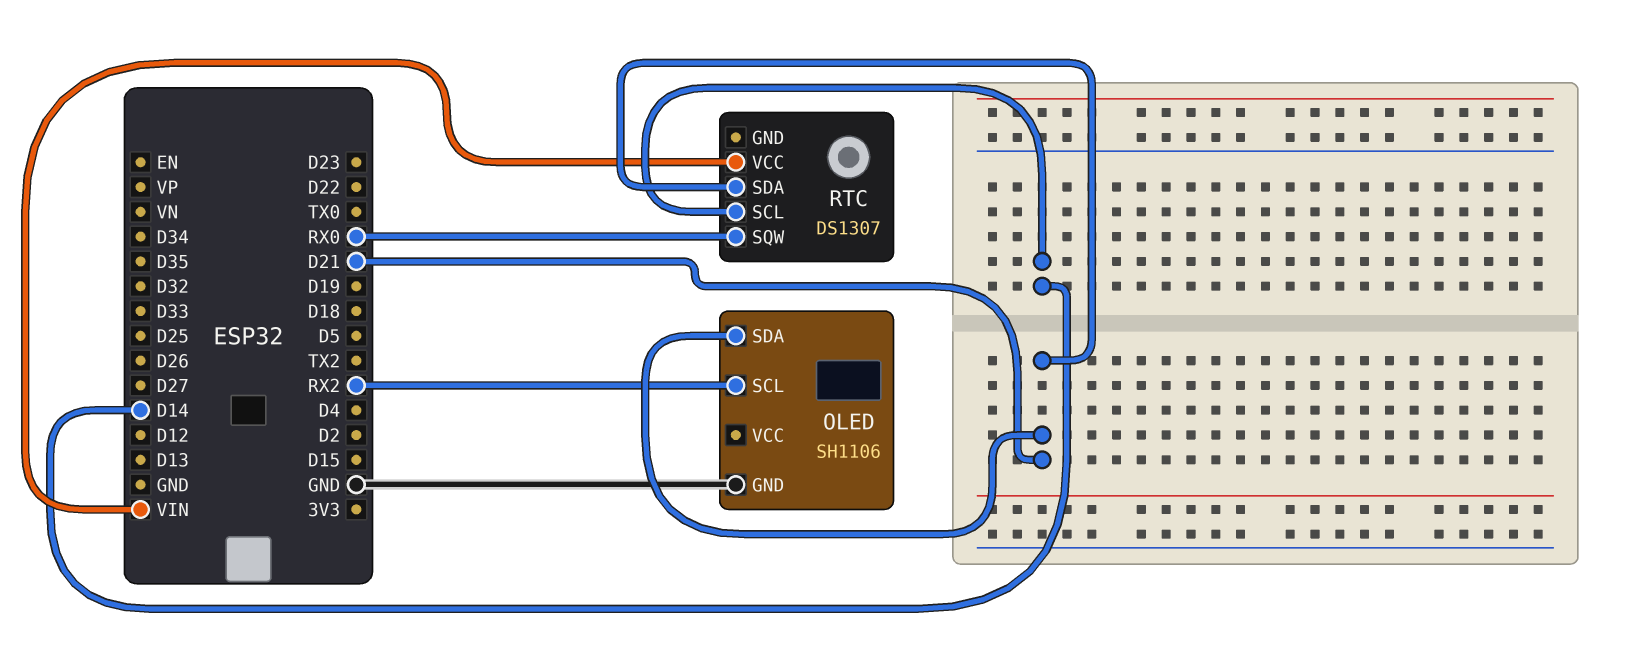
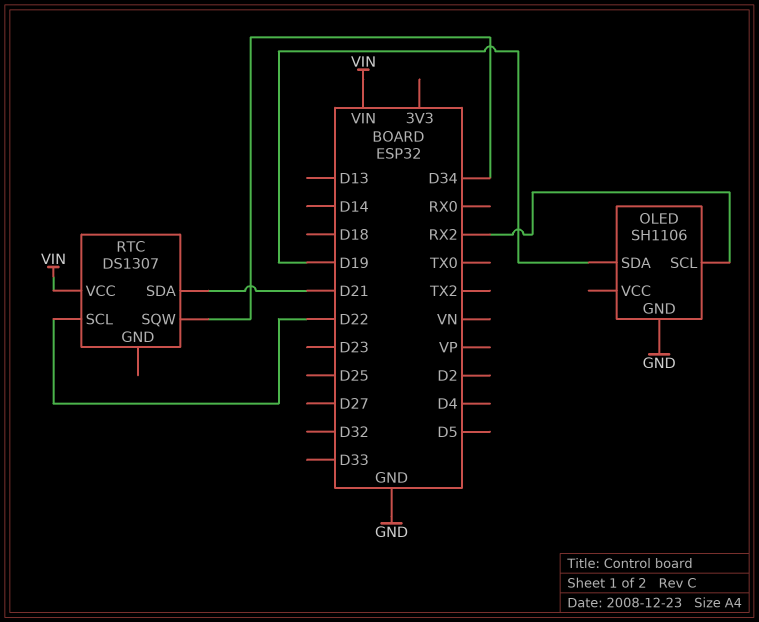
OLED pin SDA: D21 -> D19
RTC pin SCL: D14 -> D22
RTC pin SQW: RX0 -> D34

